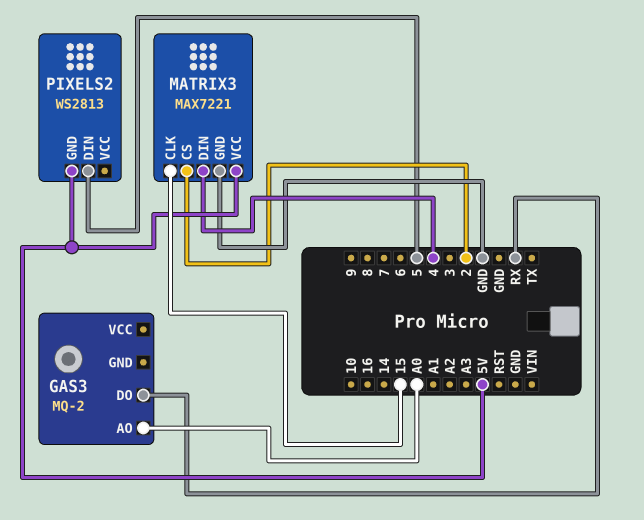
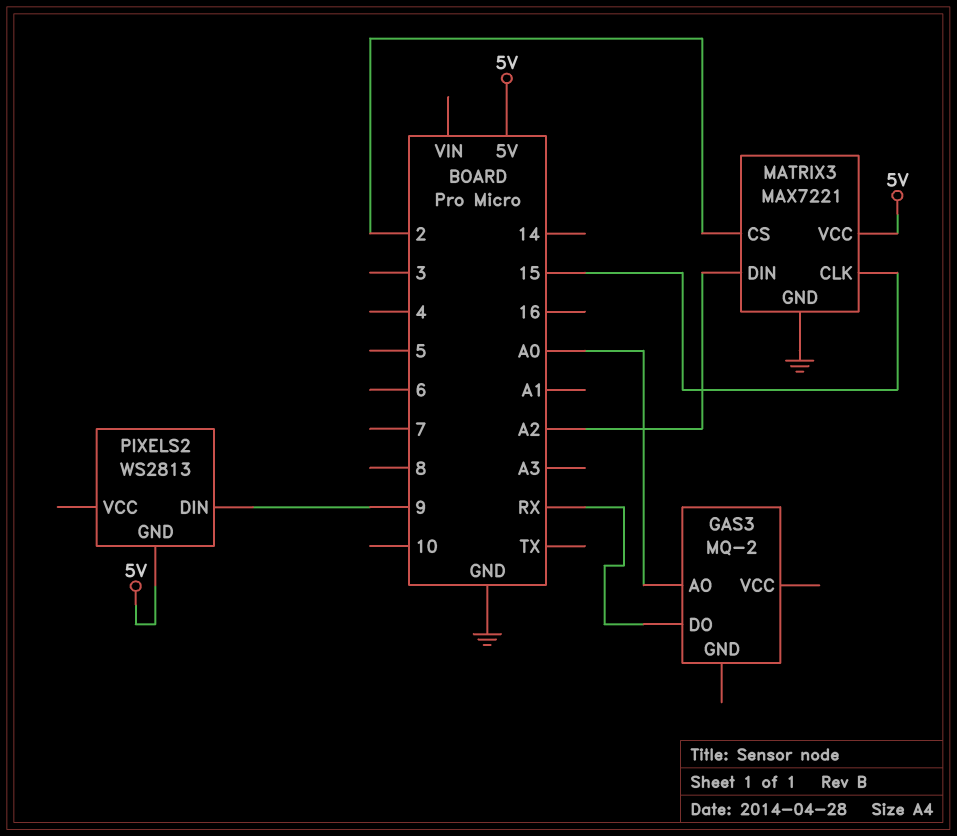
MATRIX3 pin DIN: 4 -> A2
PIXELS2 pin DIN: 5 -> 9

